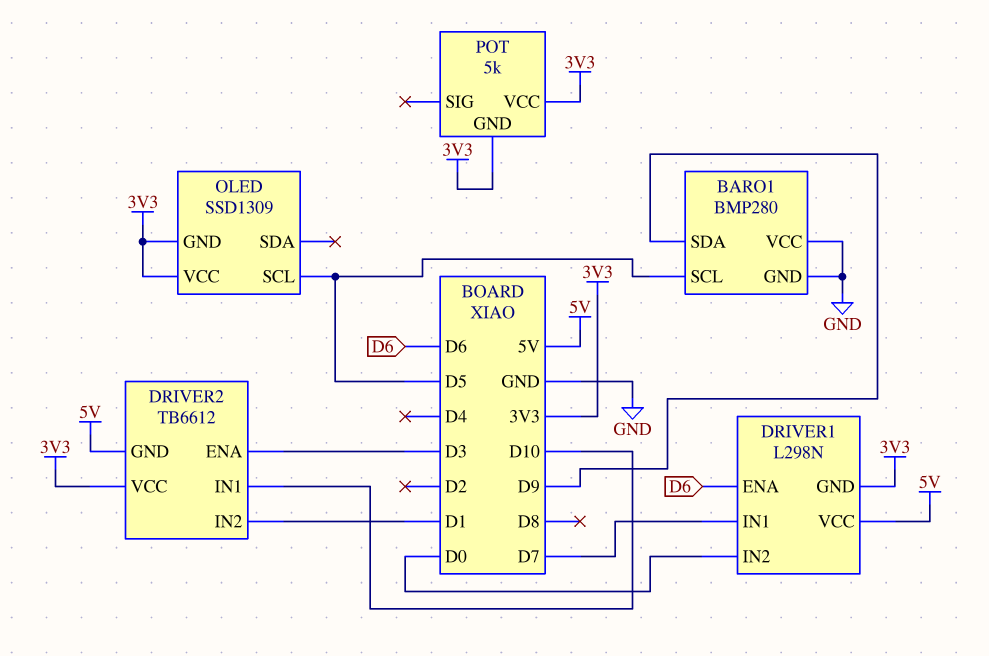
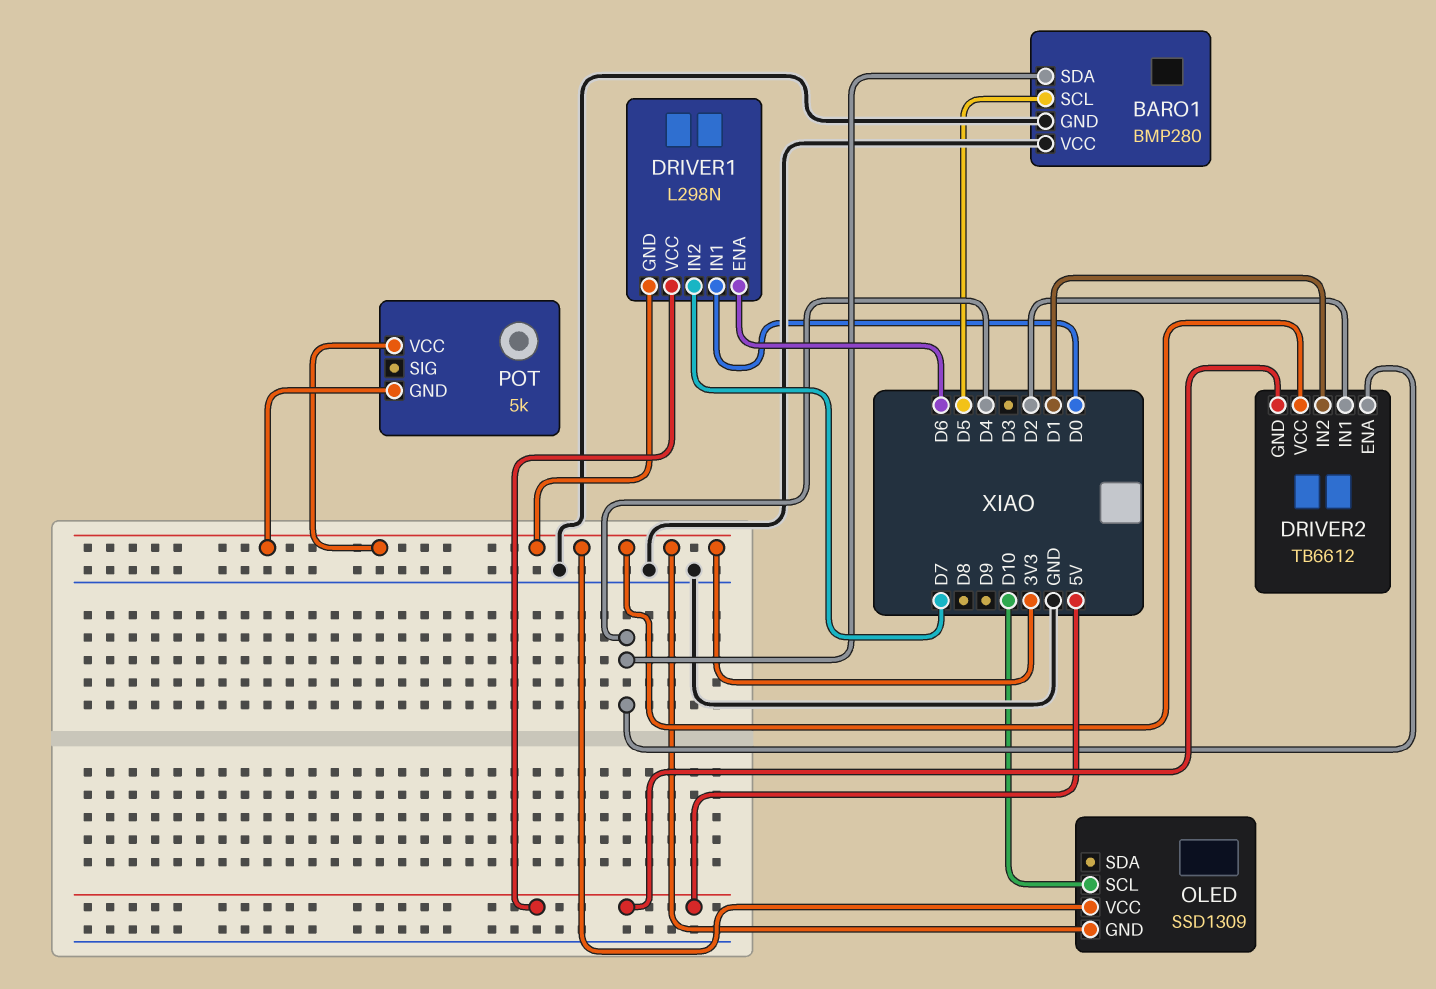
BARO1 pin SDA: D9 -> D4
DRIVER1 pin IN1: D7 -> D0
DRIVER1 pin IN2: D0 -> D7
DRIVER2 pin ENA: D3 -> D4
DRIVER2 pin IN1: D10 -> D2
OLED pin SCL: D5 -> D10

